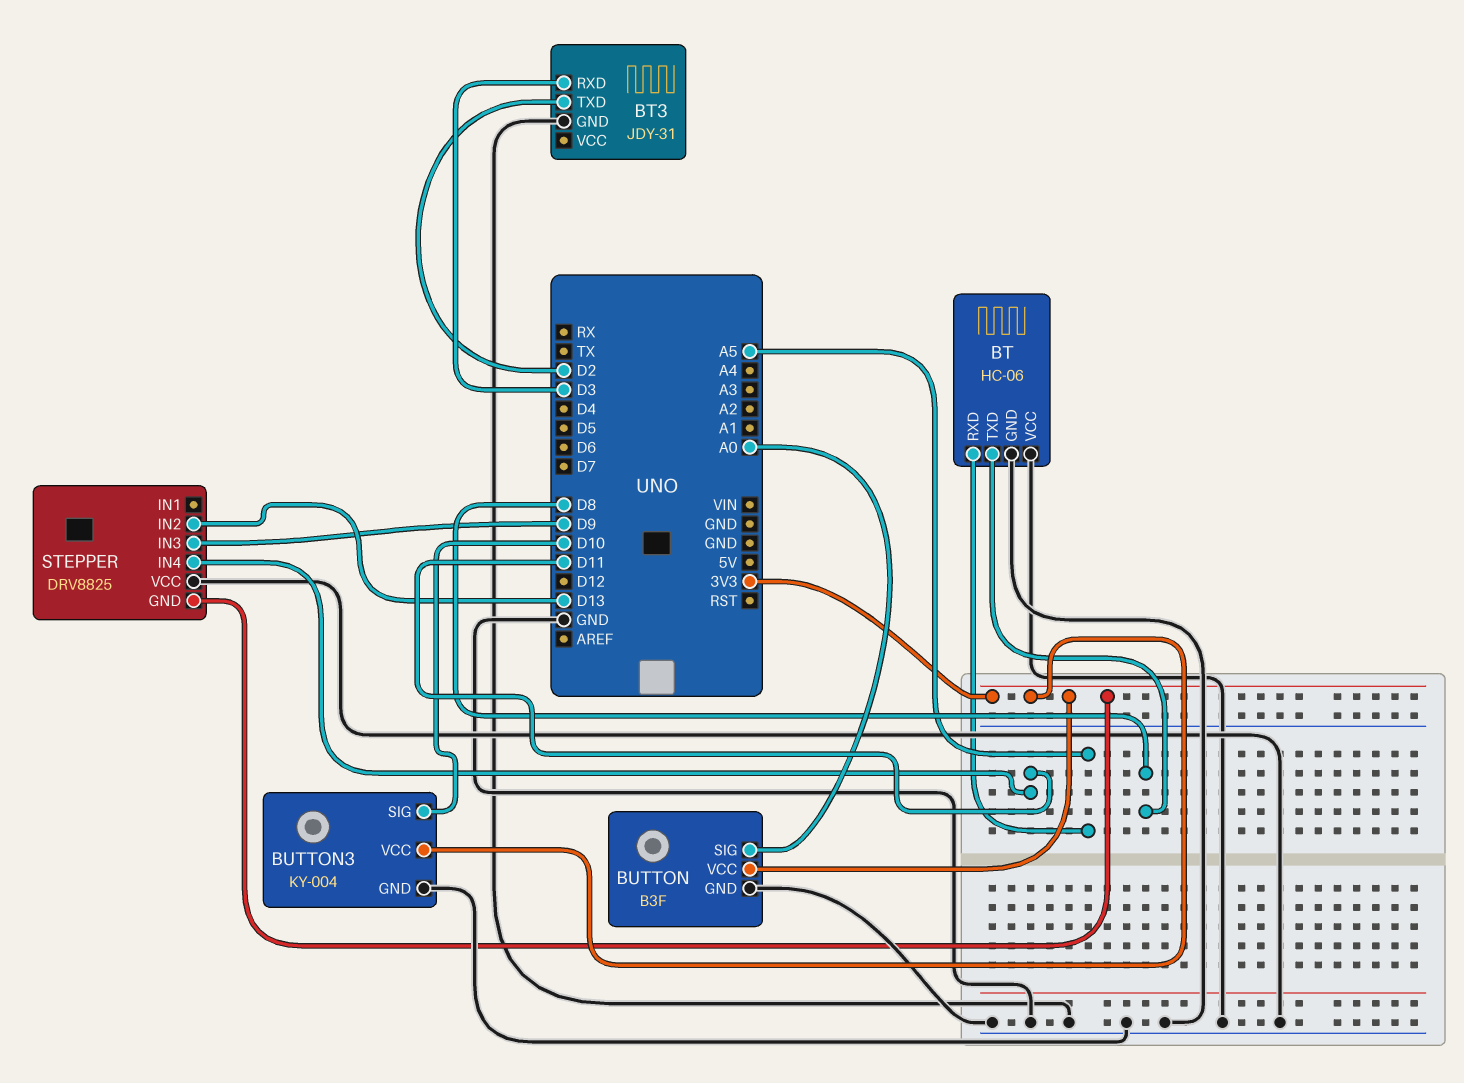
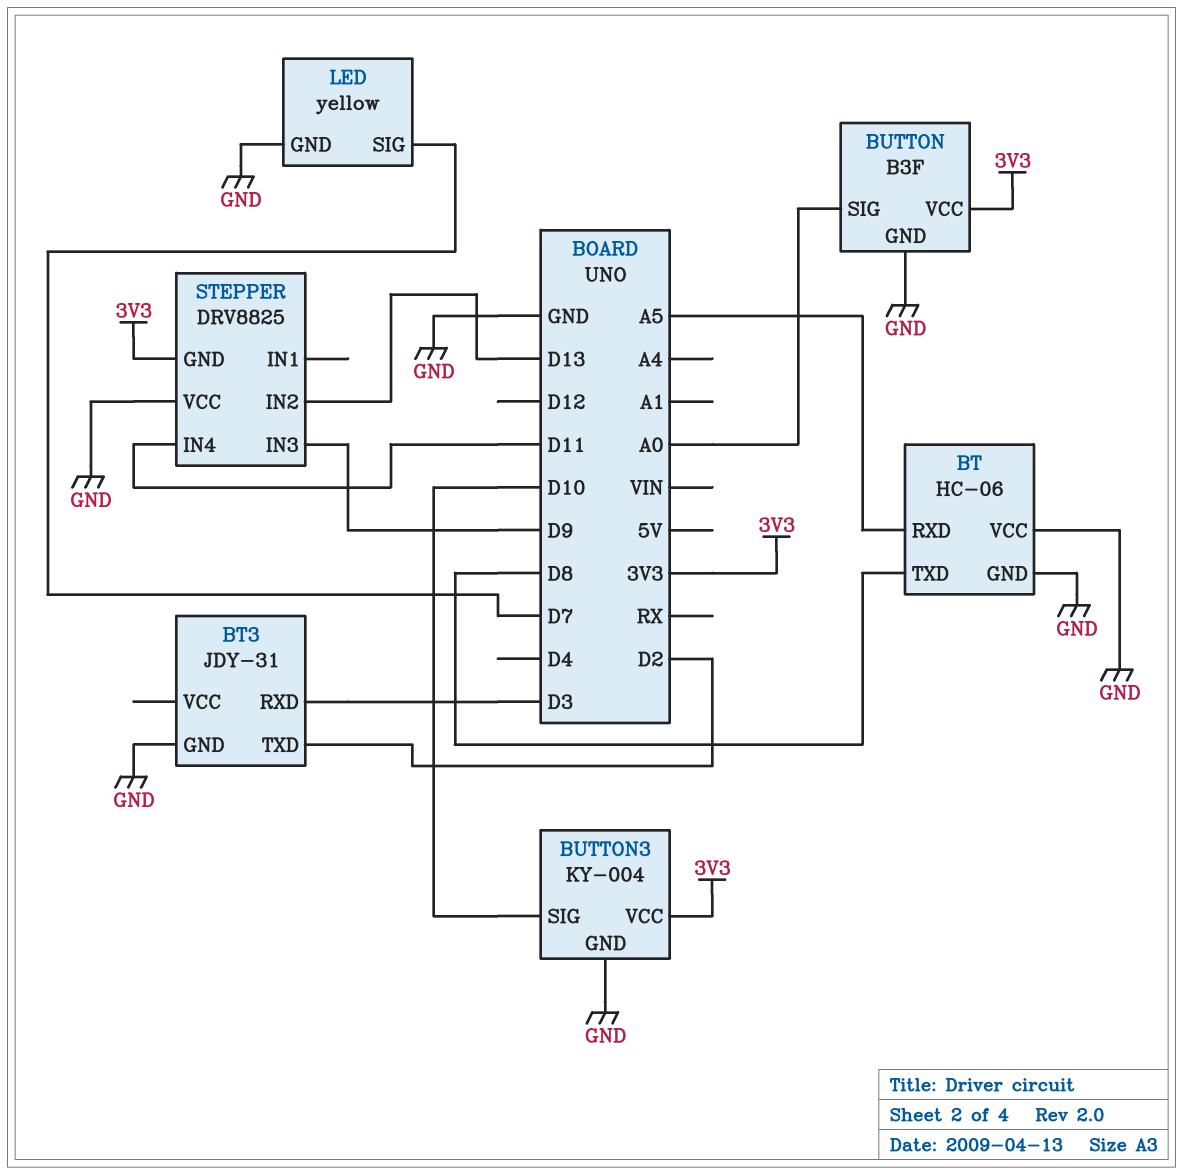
LED: none -> yellow
LED pin GND: none -> GND
LED pin SIG: none -> D7

